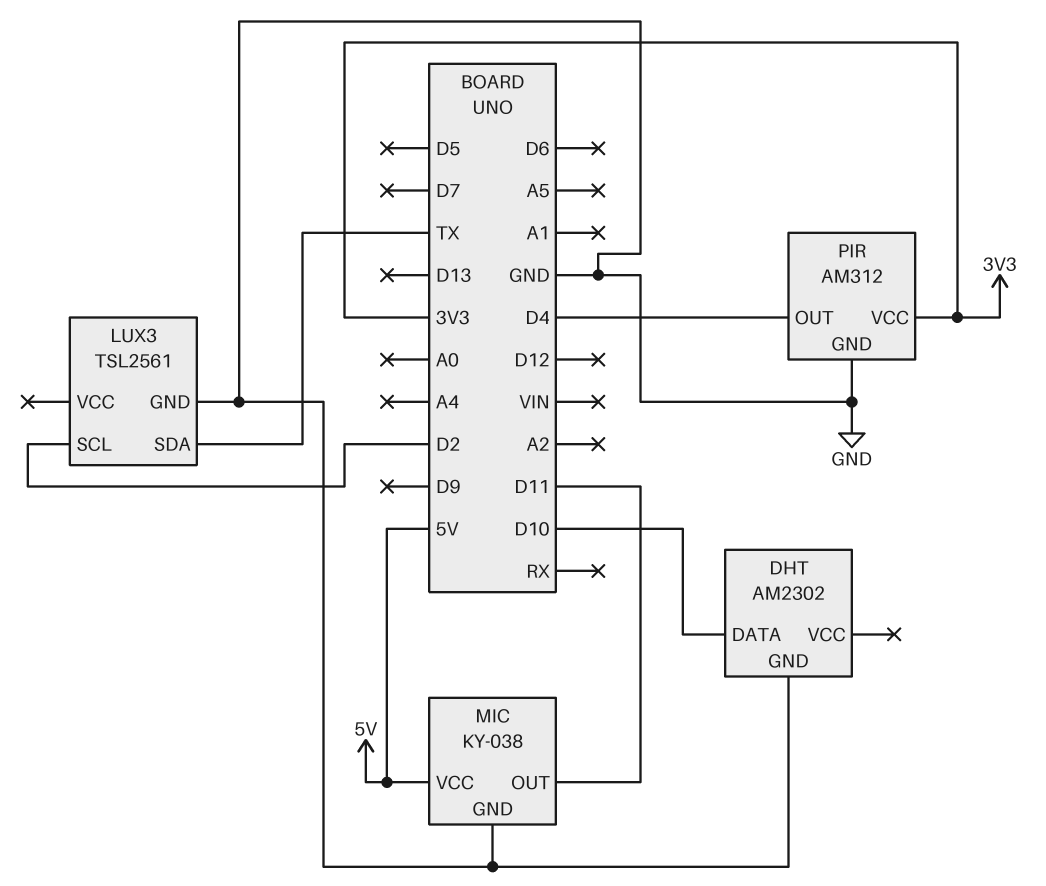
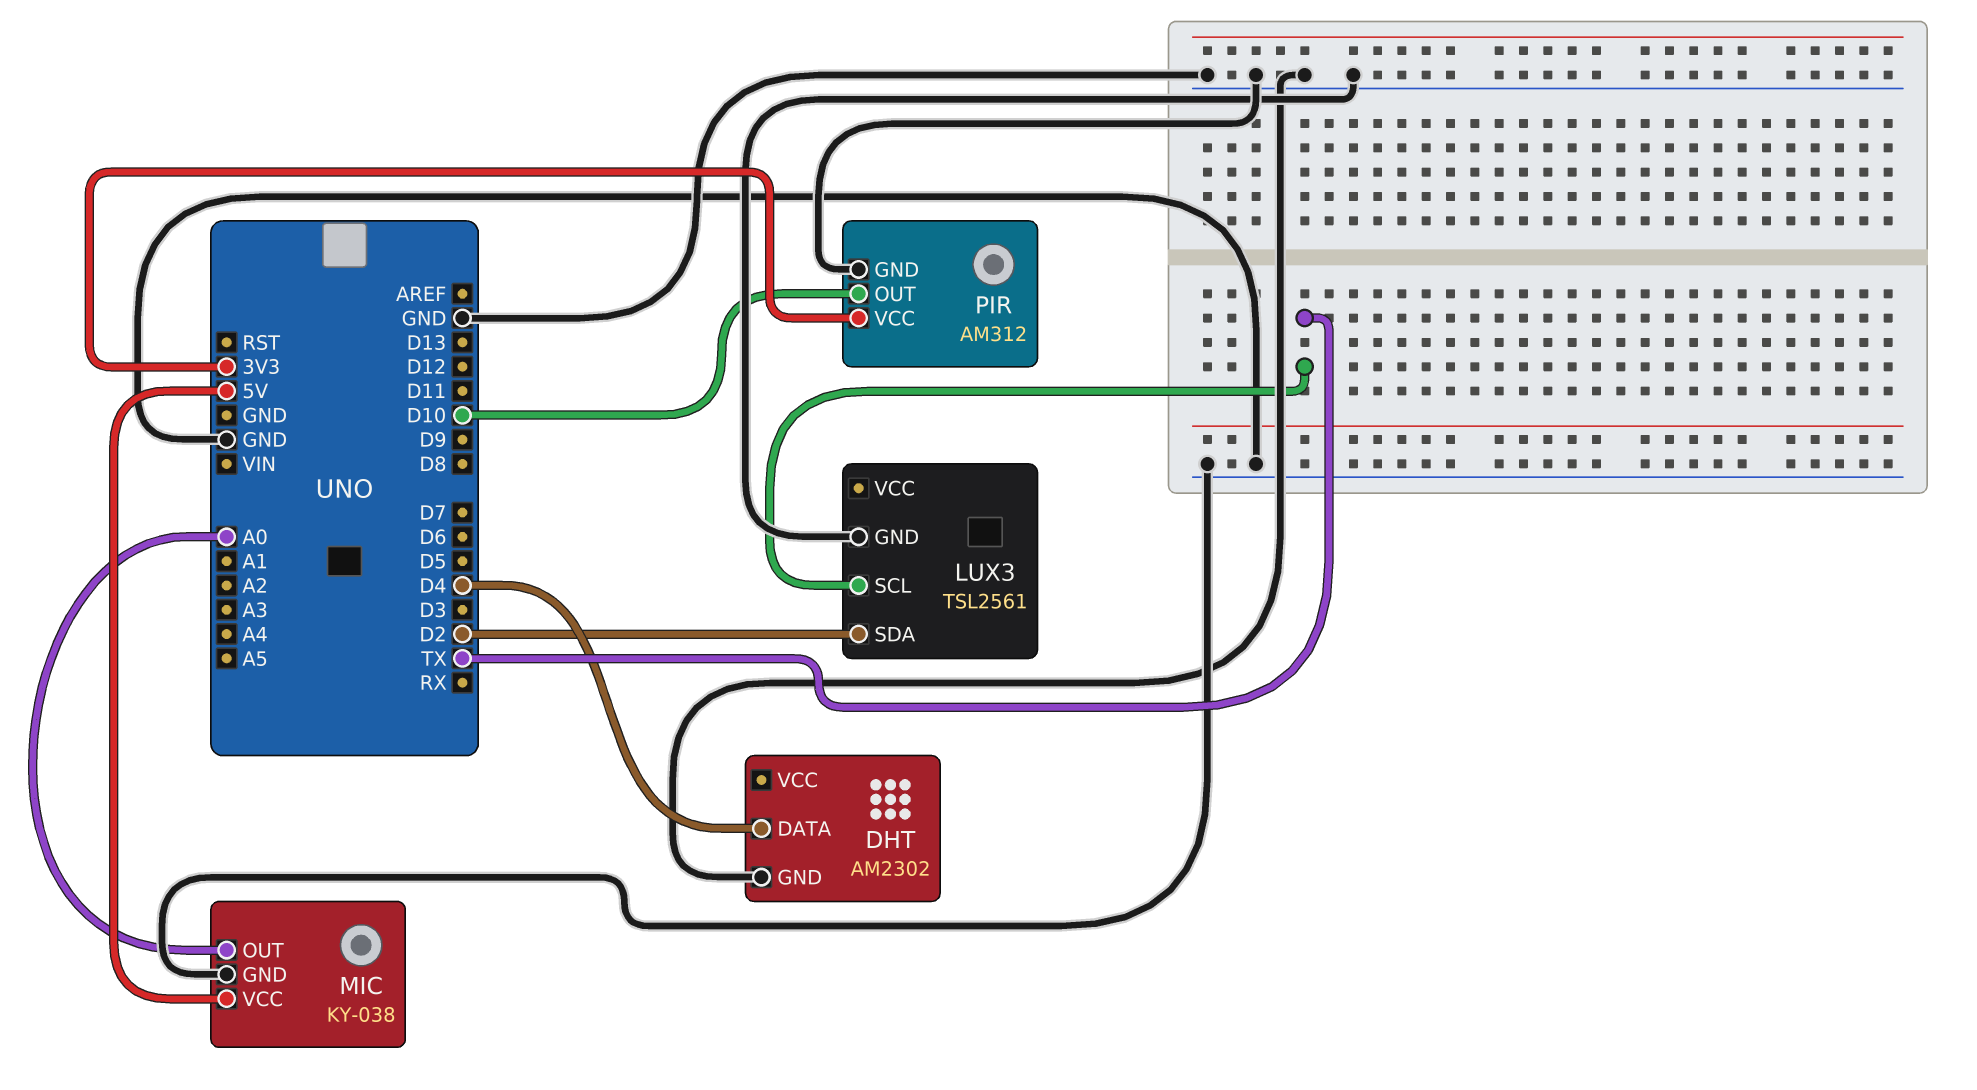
DHT pin DATA: D10 -> D4
LUX3 pin SCL: D2 -> TX
LUX3 pin SDA: TX -> D2
MIC pin OUT: D11 -> A0
PIR pin OUT: D4 -> D10

